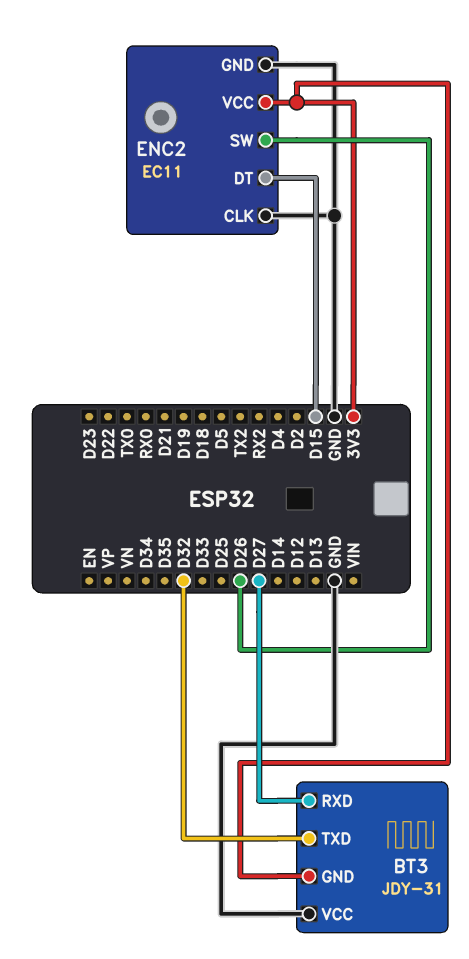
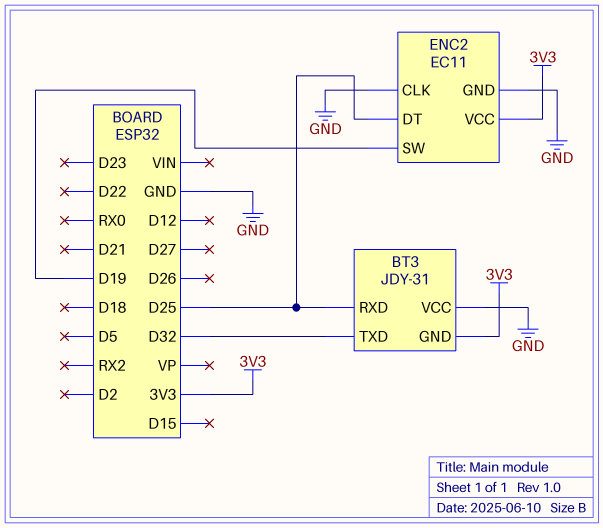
BT3 pin RXD: D27 -> D25
ENC2 pin DT: D15 -> D25
ENC2 pin SW: D26 -> D19

